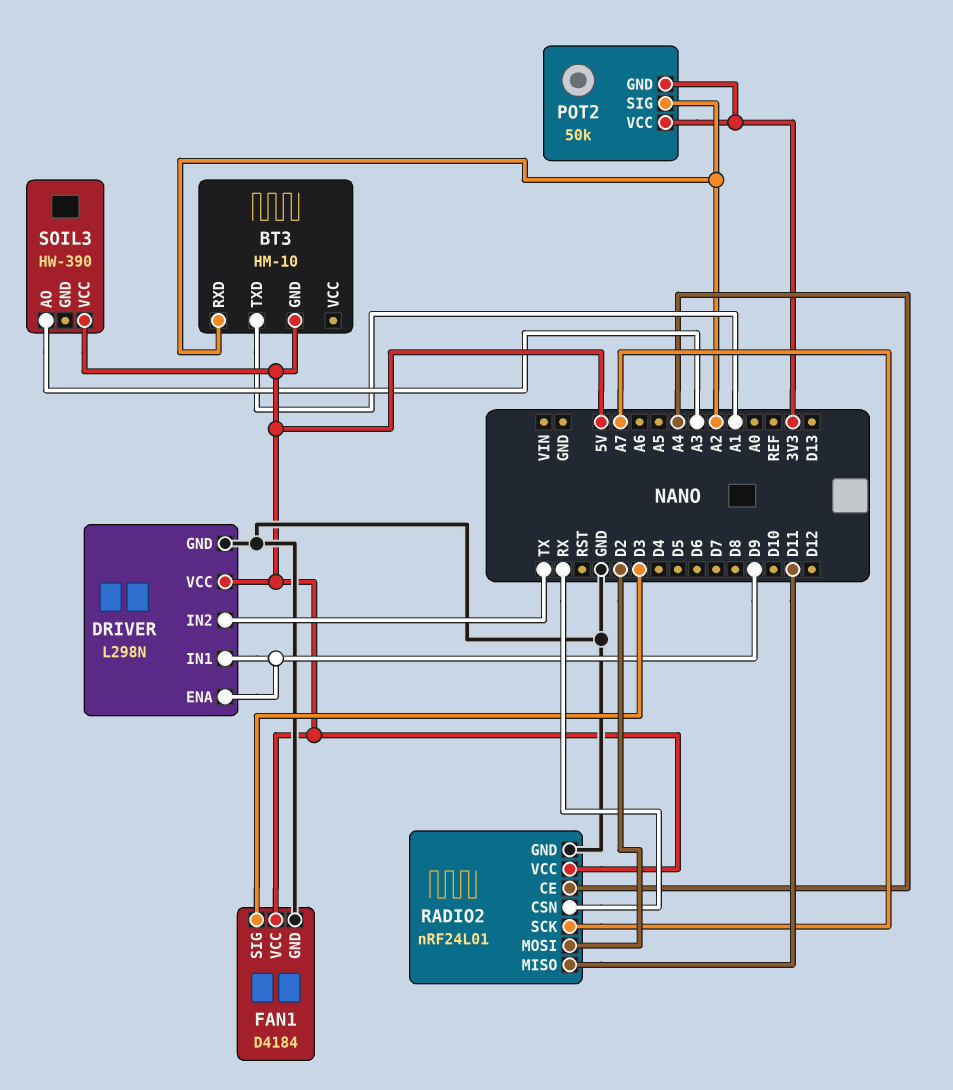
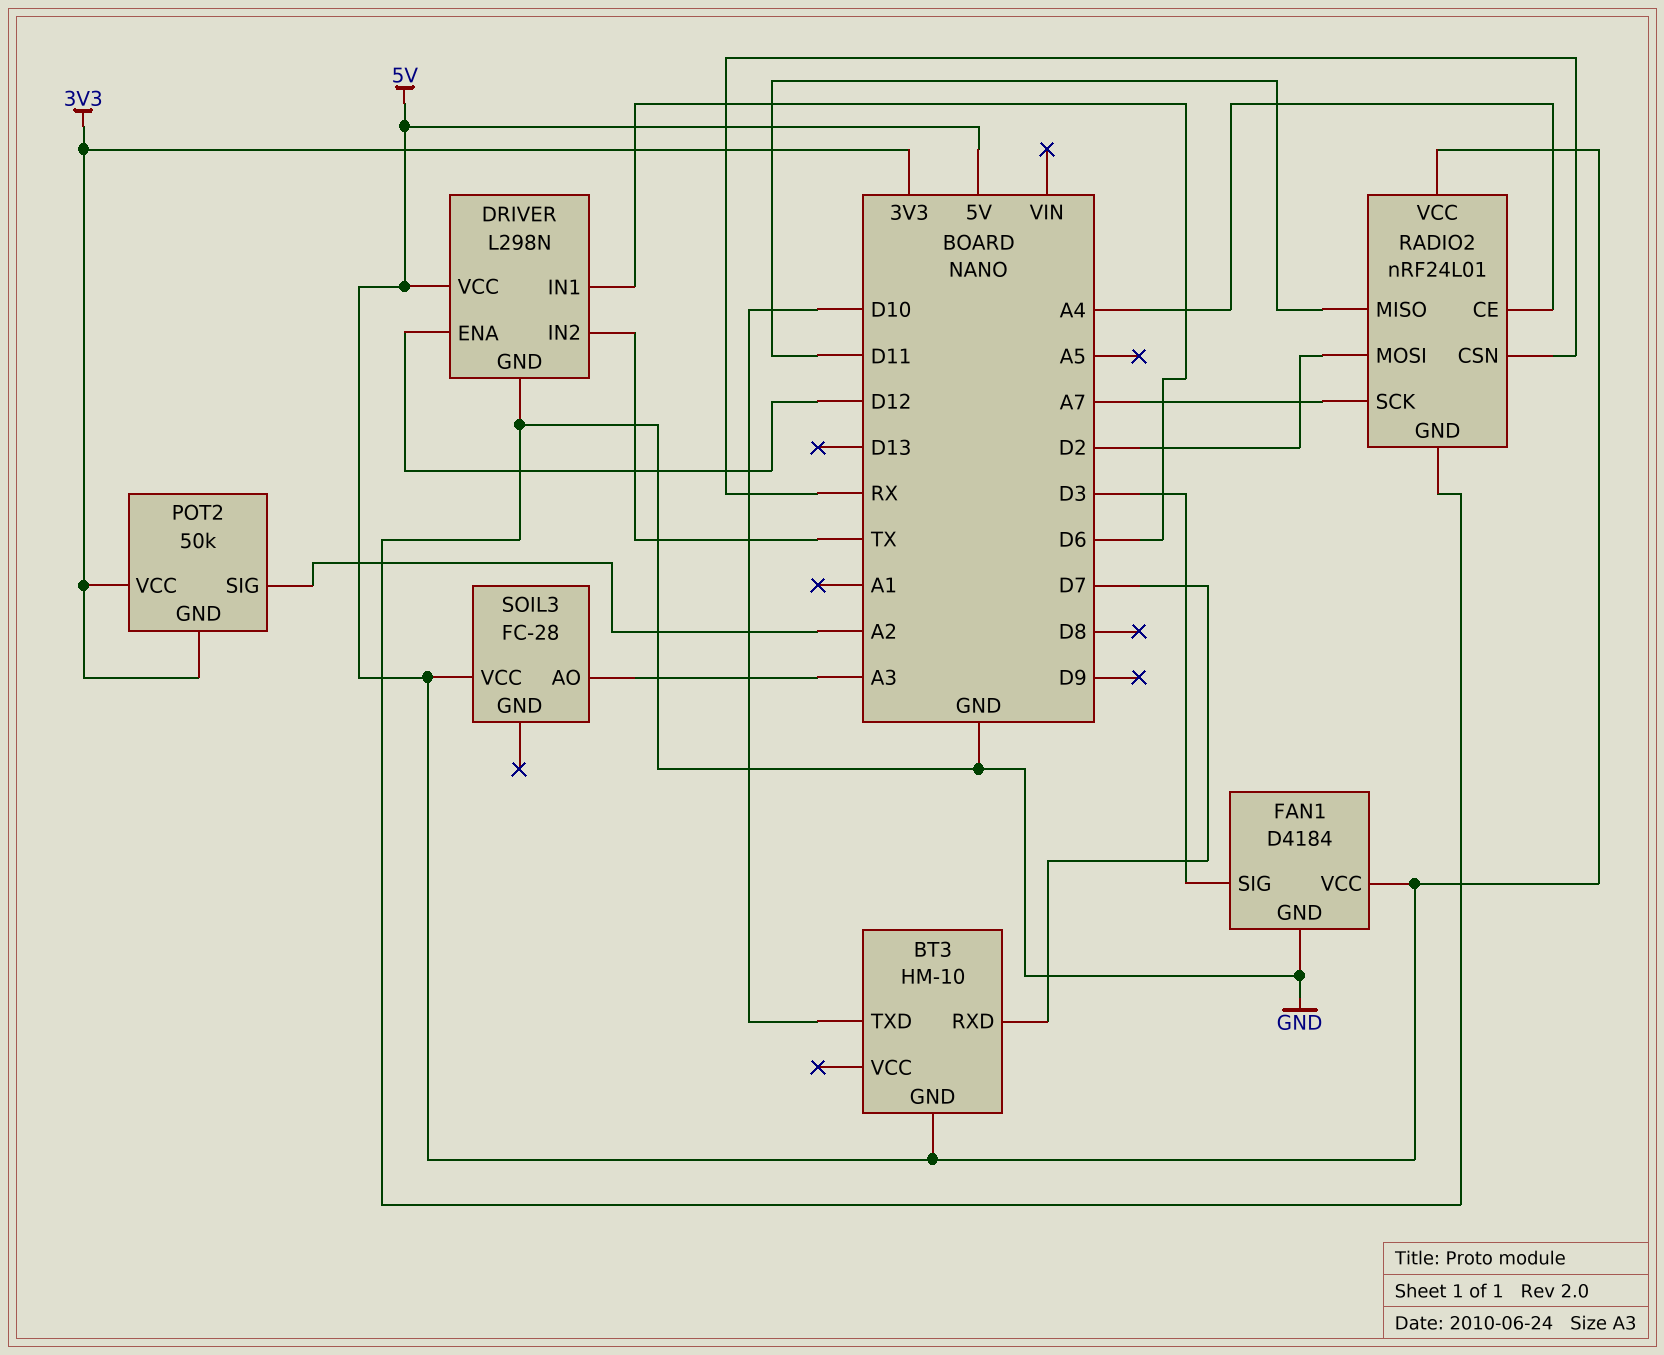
BT3 pin RXD: A2 -> D7
BT3 pin TXD: A1 -> D10
DRIVER pin ENA: D9 -> D12
DRIVER pin IN1: D9 -> D6
SOIL3: HW-390 -> FC-28

